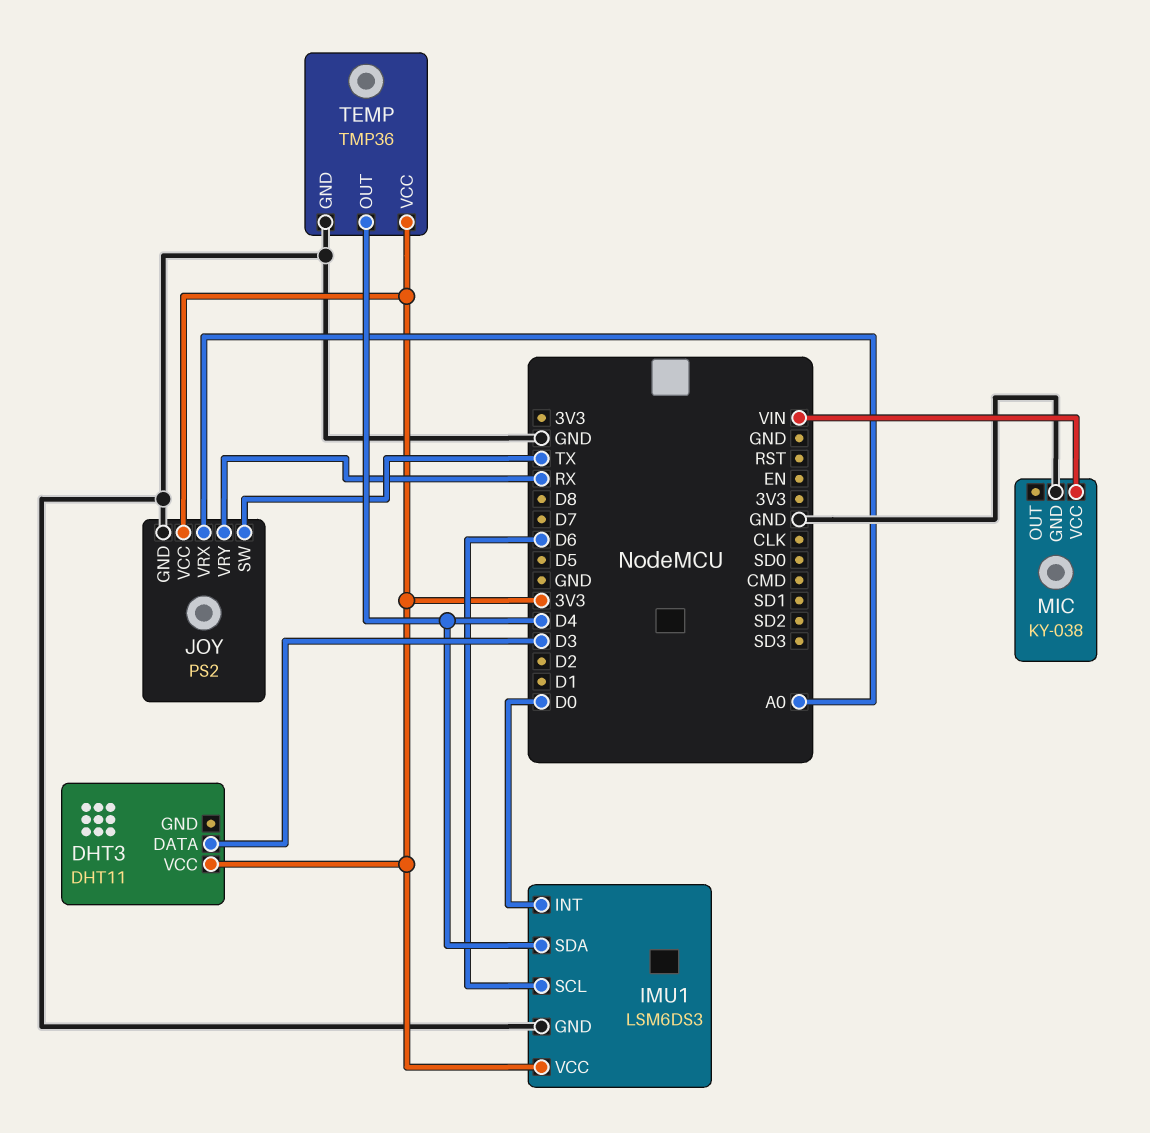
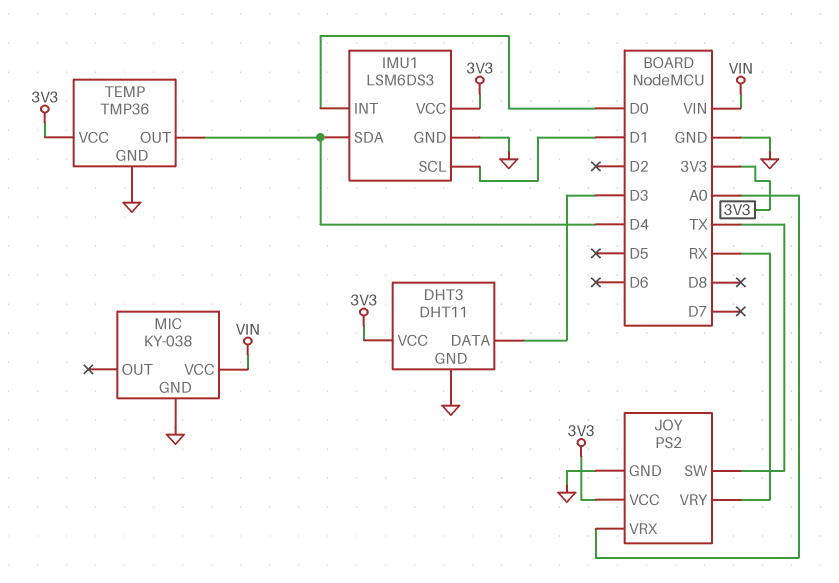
DHT3 pin GND: none -> GND
IMU1 pin SCL: D6 -> D1

